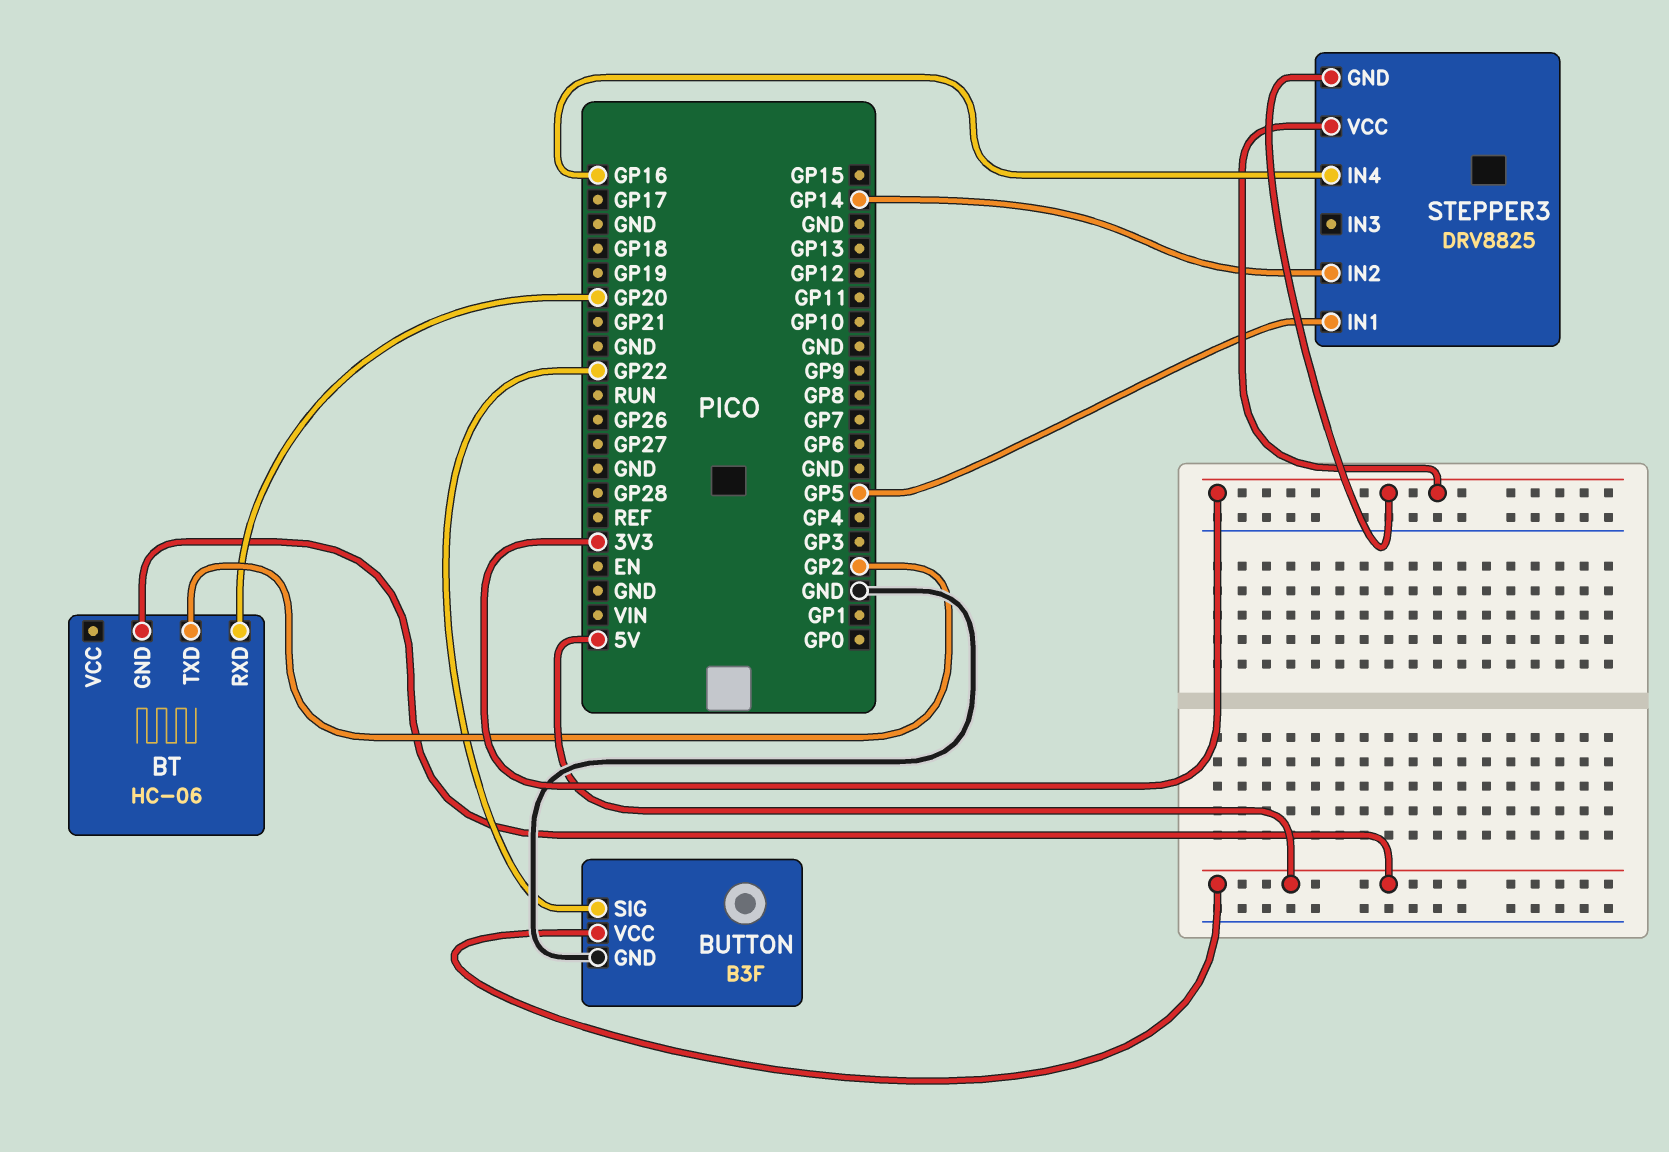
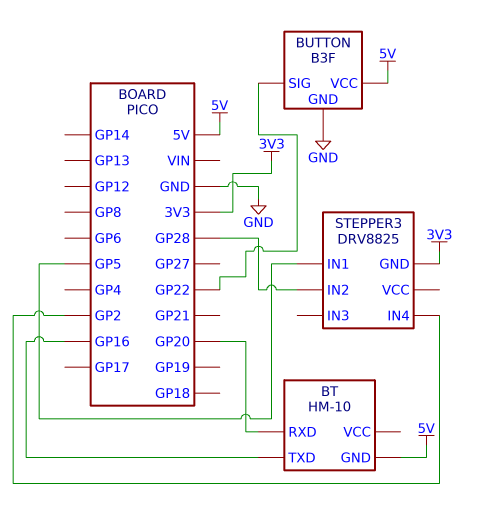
BT: HC-06 -> HM-10
BT pin TXD: GP2 -> GP16
STEPPER3 pin IN2: GP14 -> GP28
STEPPER3 pin IN4: GP16 -> GP2
STEPPER3 pin VCC: 3V3 -> none

